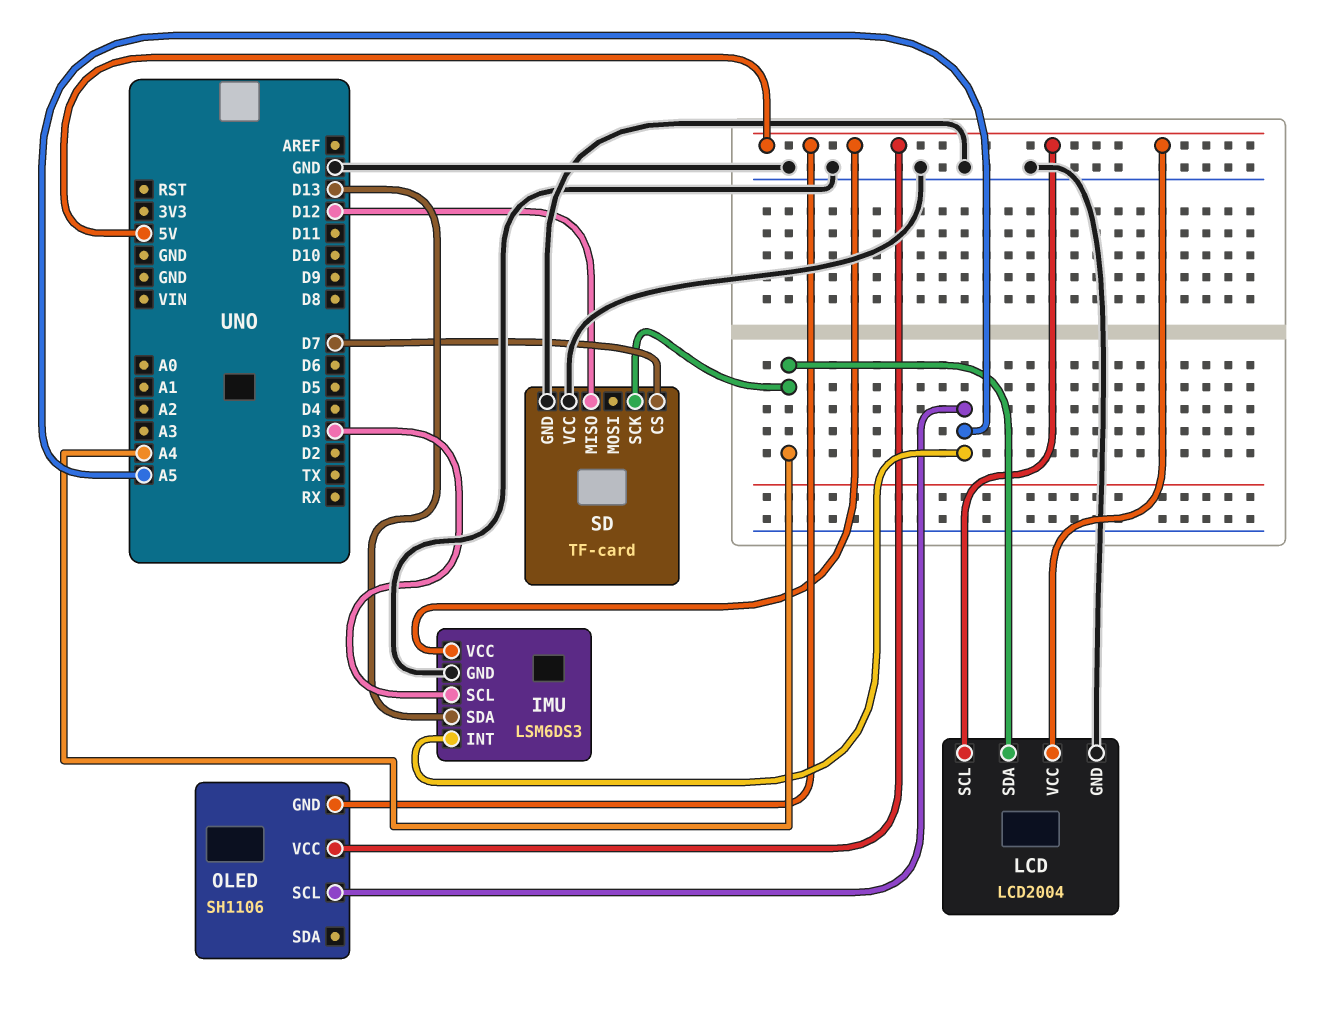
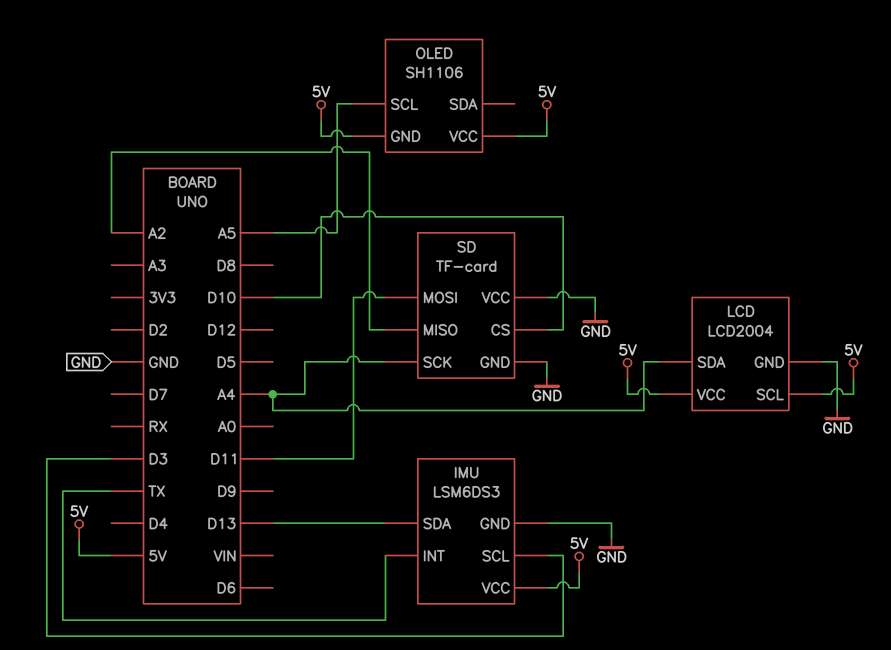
IMU pin INT: A5 -> TX
SD pin CS: D7 -> D10
SD pin MISO: D12 -> A2
SD pin MOSI: none -> D11

